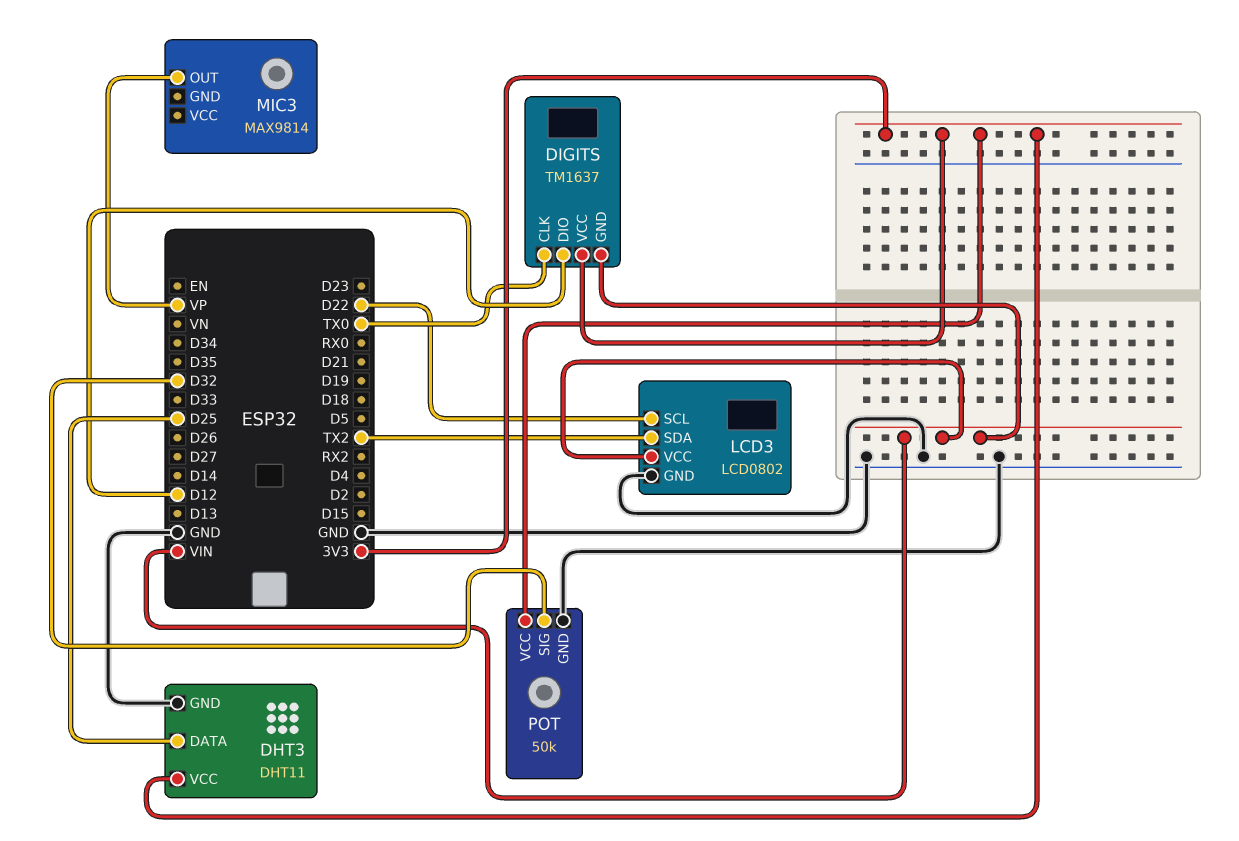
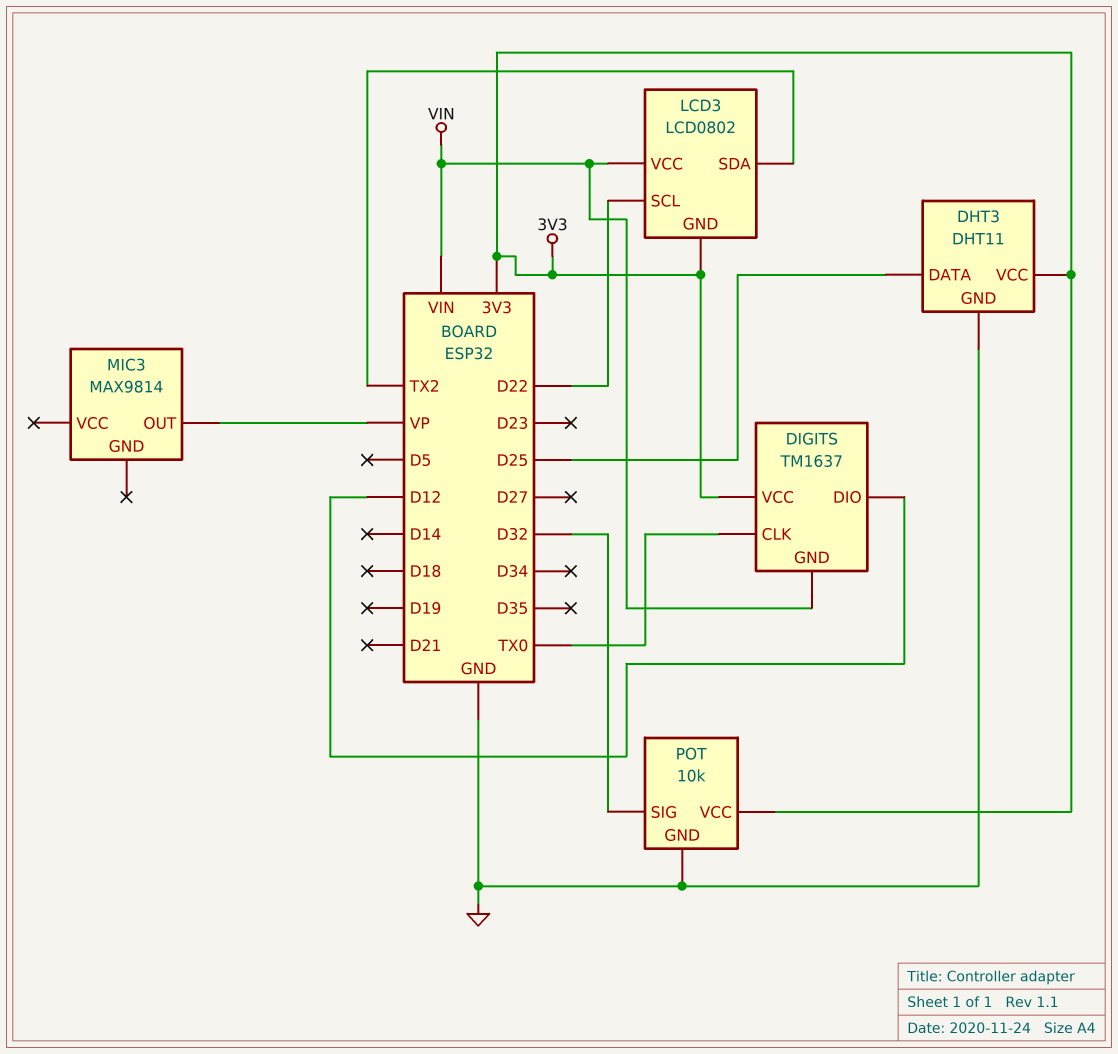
LCD3 pin GND: GND -> 3V3
POT: 50k -> 10k

